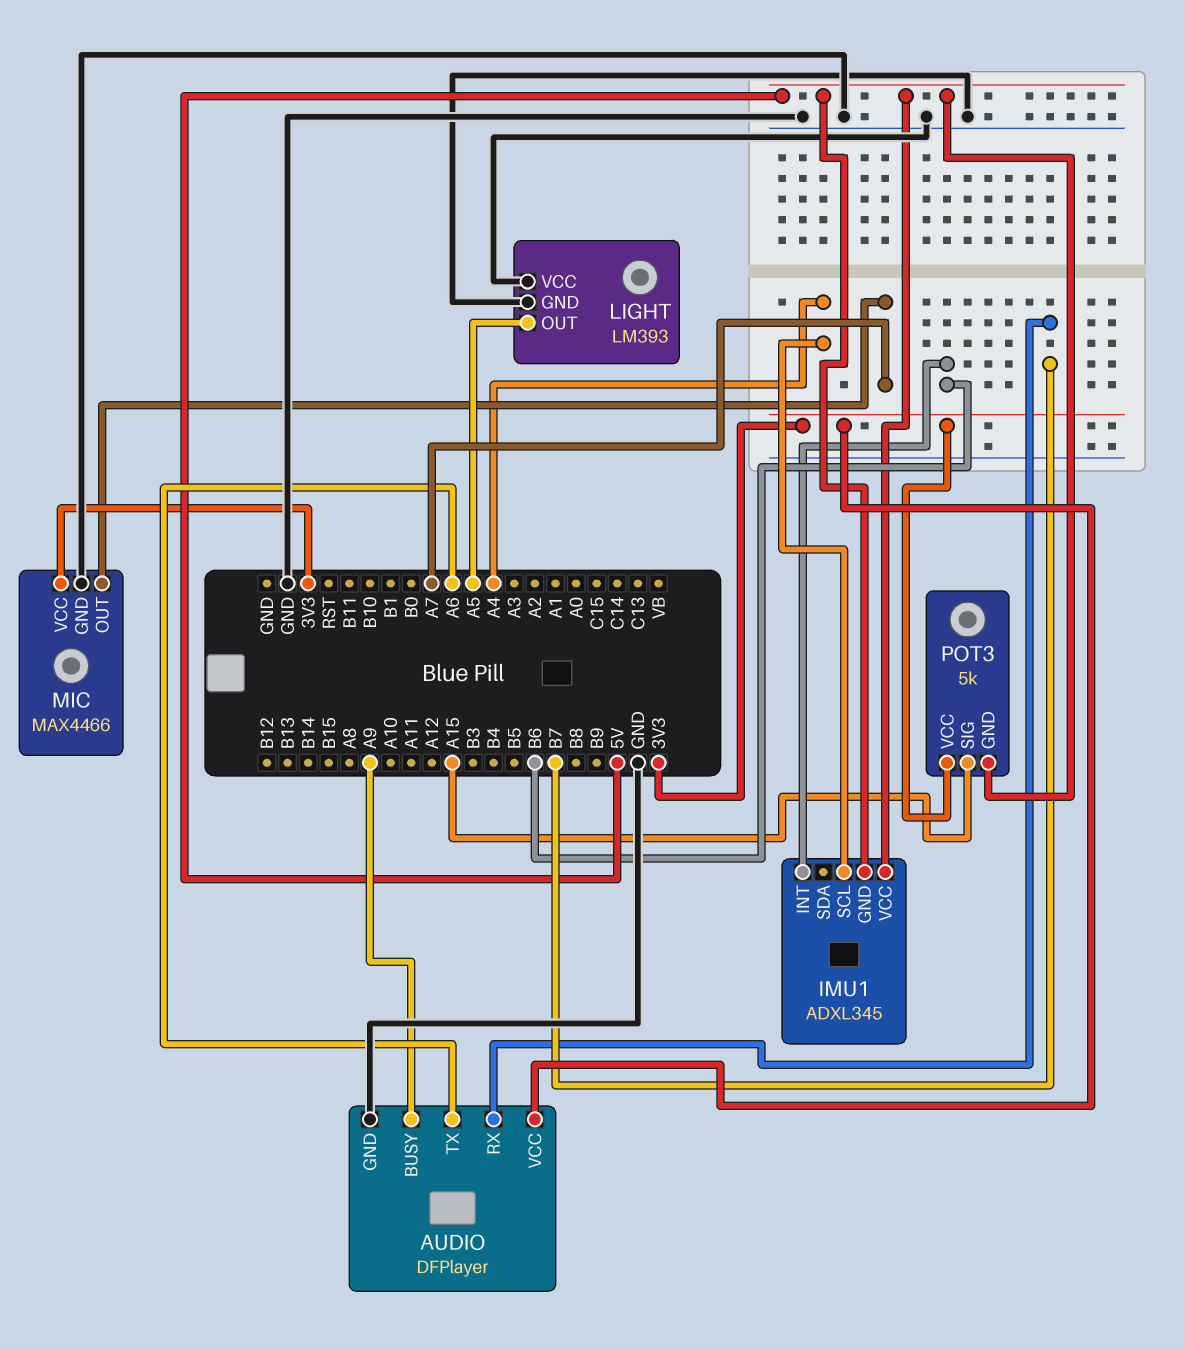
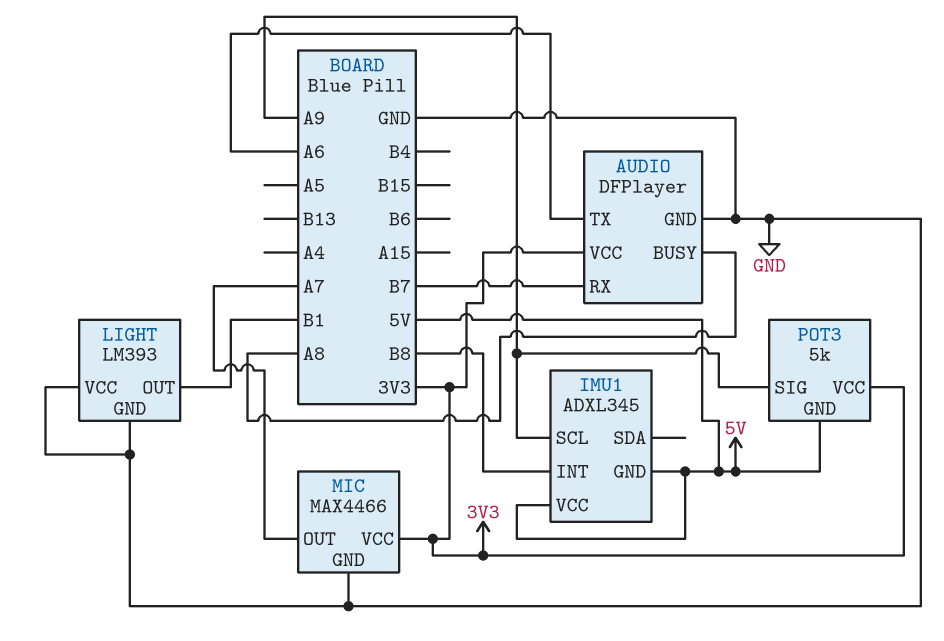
AUDIO pin BUSY: A9 -> A8
IMU1 pin INT: B6 -> B8
IMU1 pin SCL: A4 -> A9
LIGHT pin OUT: A5 -> B1
POT3 pin SIG: A15 -> A9

